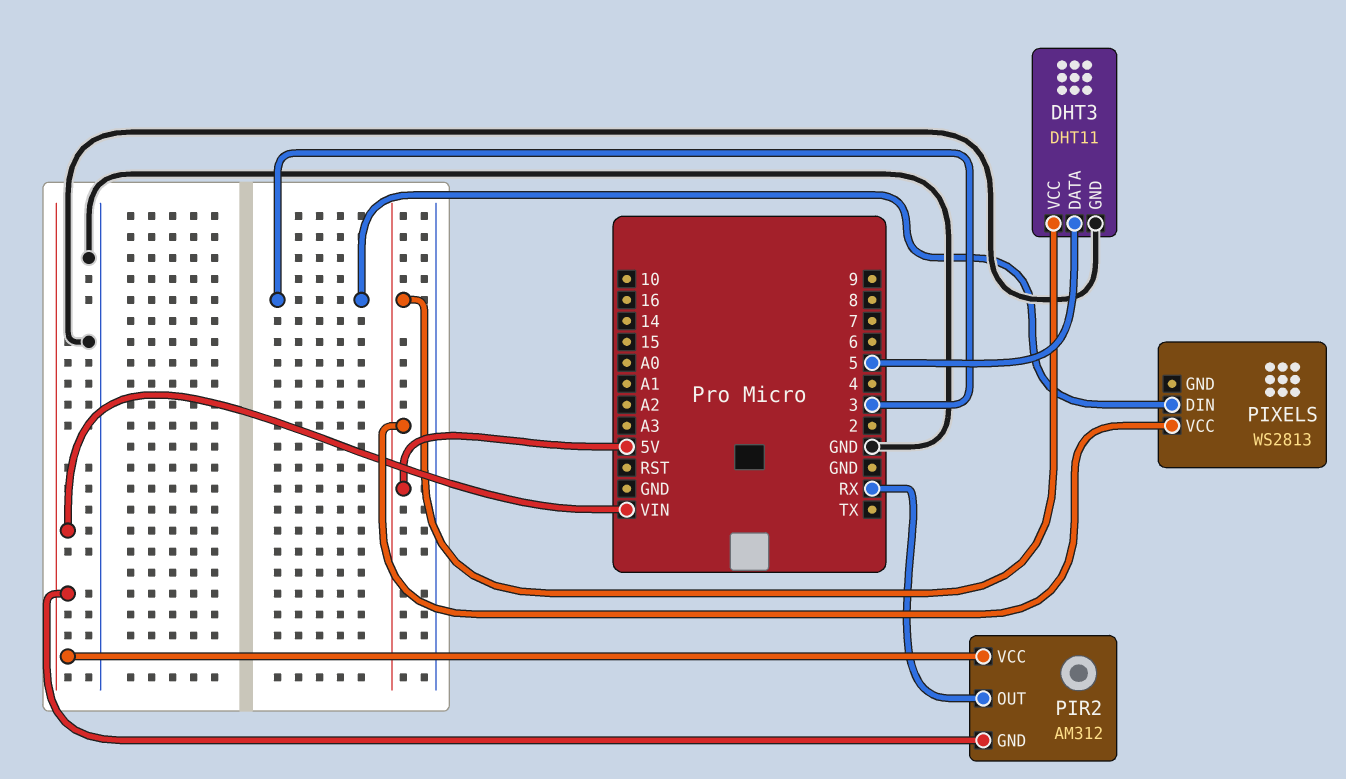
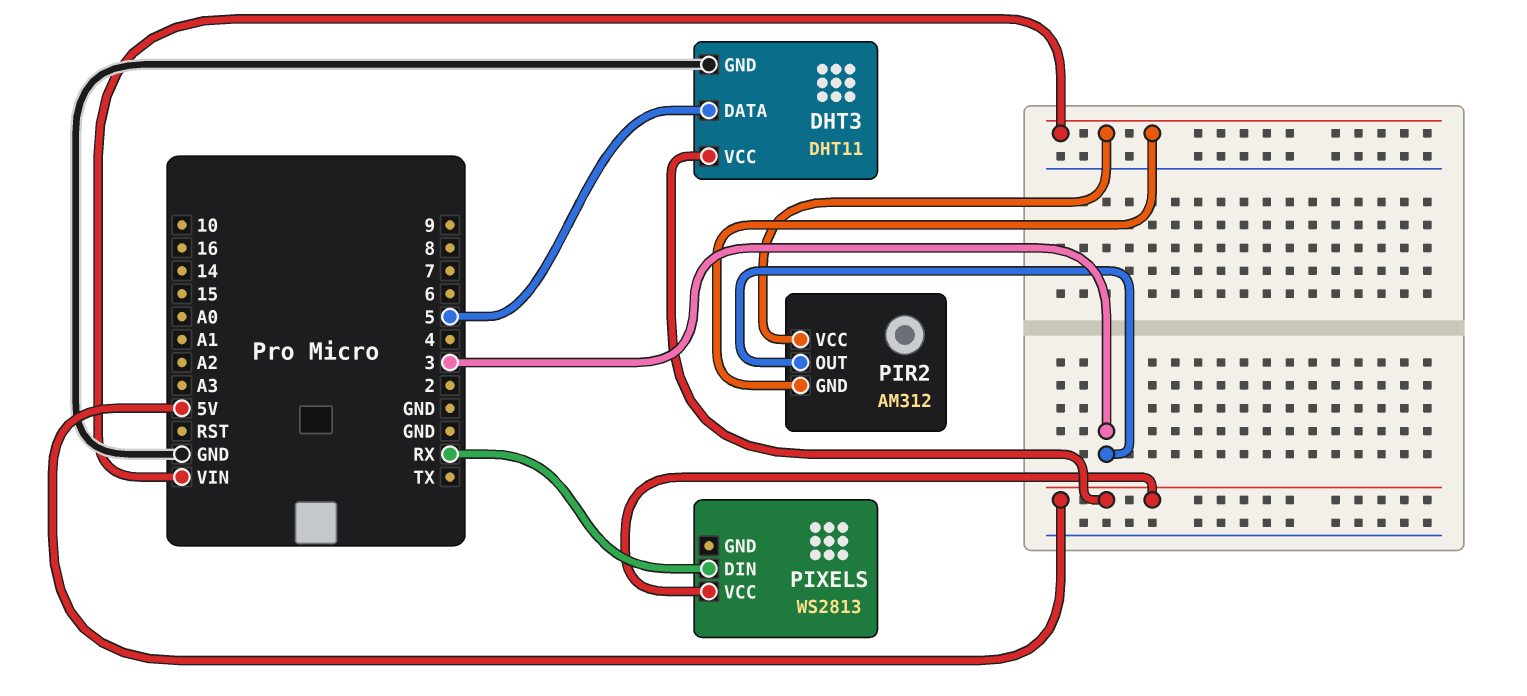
PIR2 pin OUT: RX -> 3
PIXELS pin DIN: 3 -> RX

